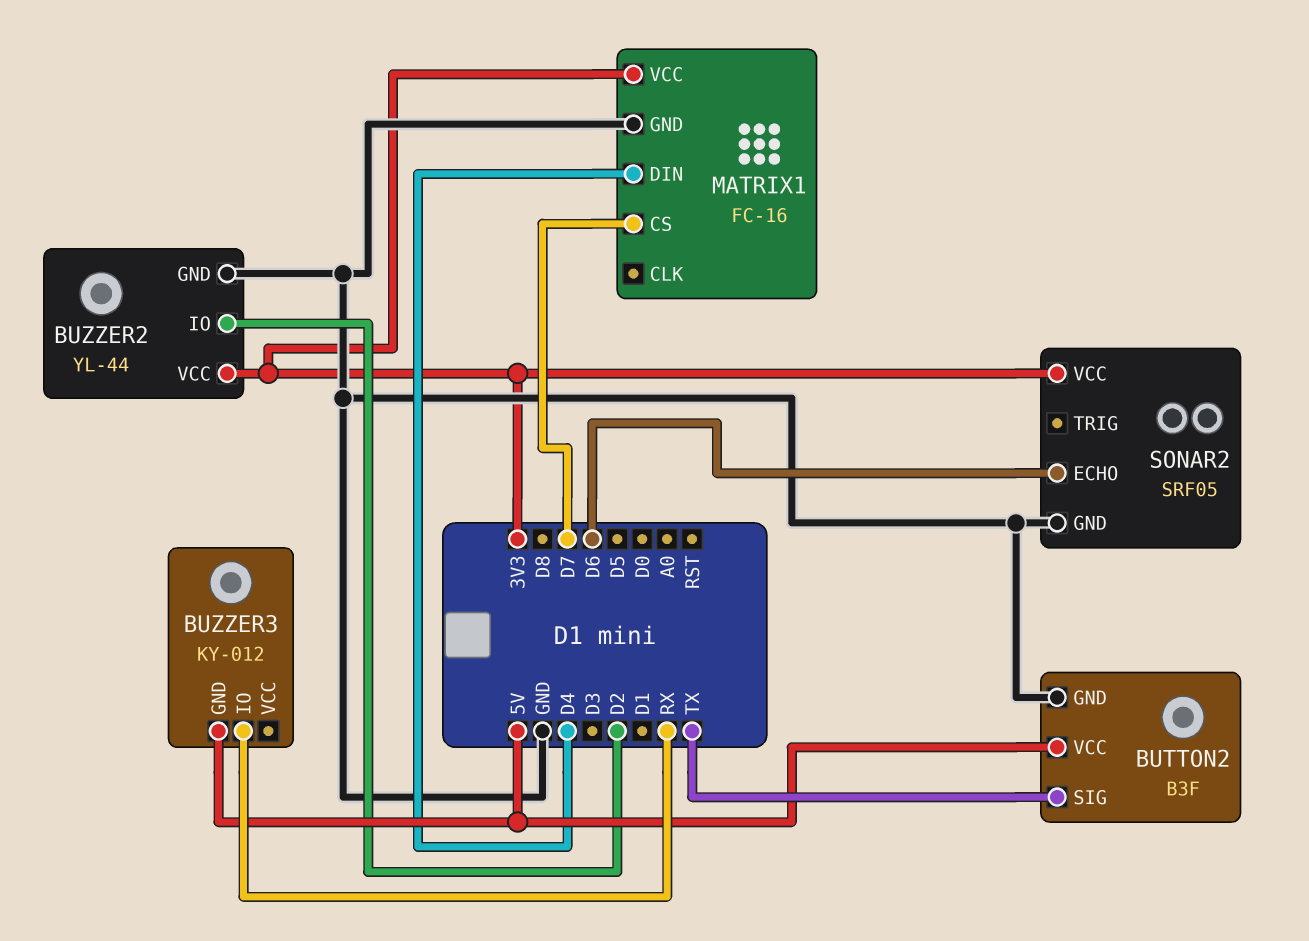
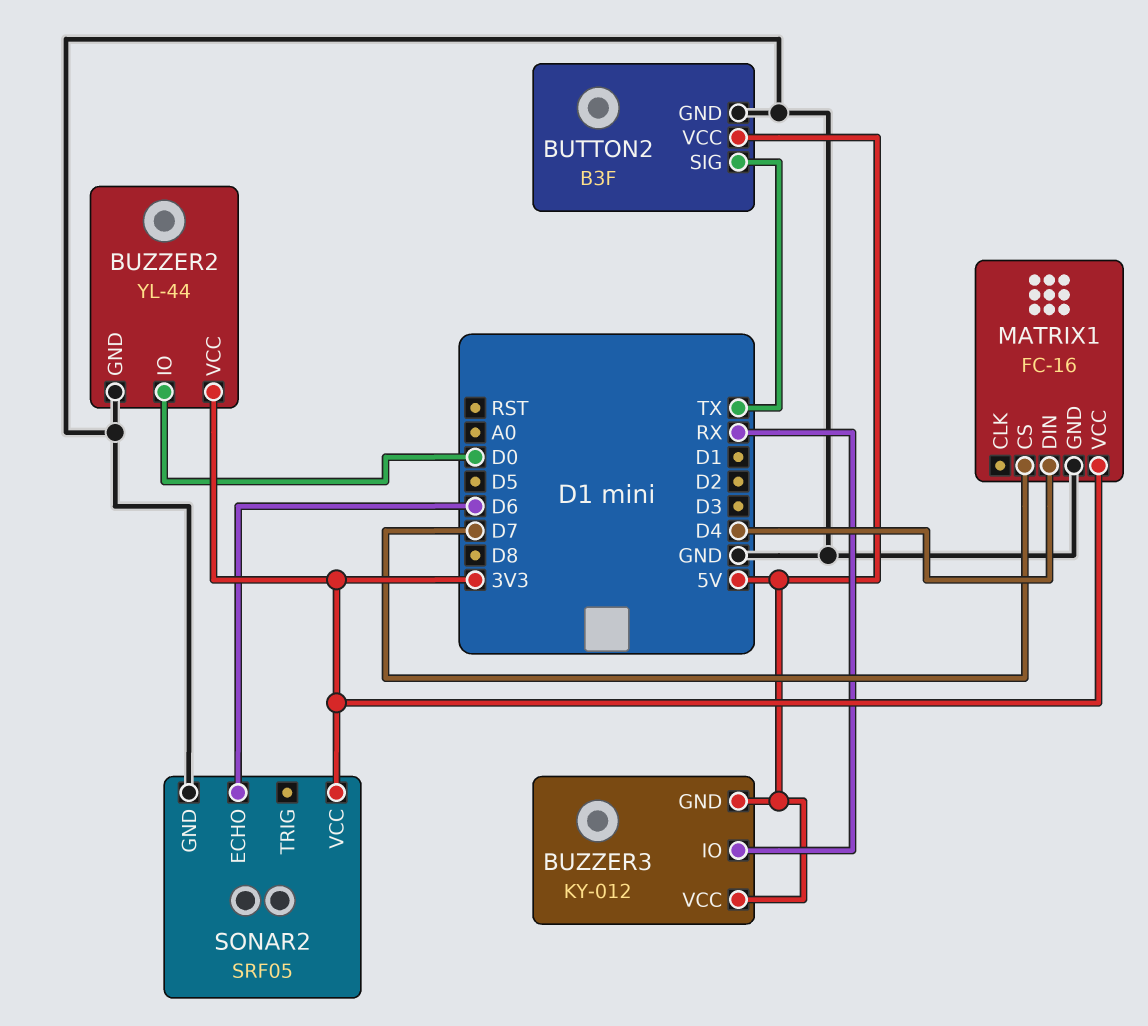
BUZZER2 pin IO: D2 -> D0
BUZZER3 pin VCC: none -> 5V

